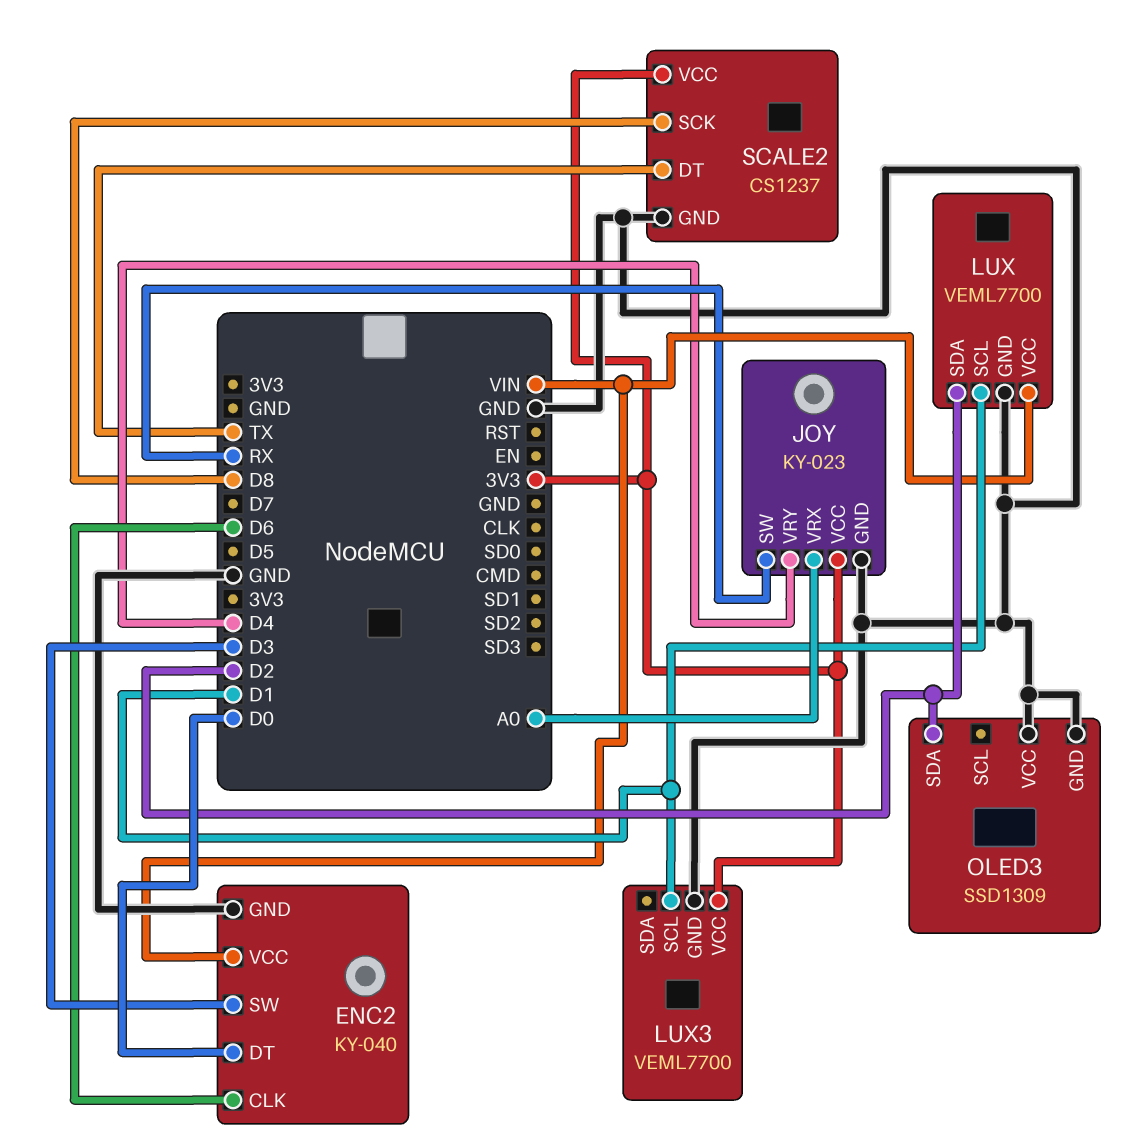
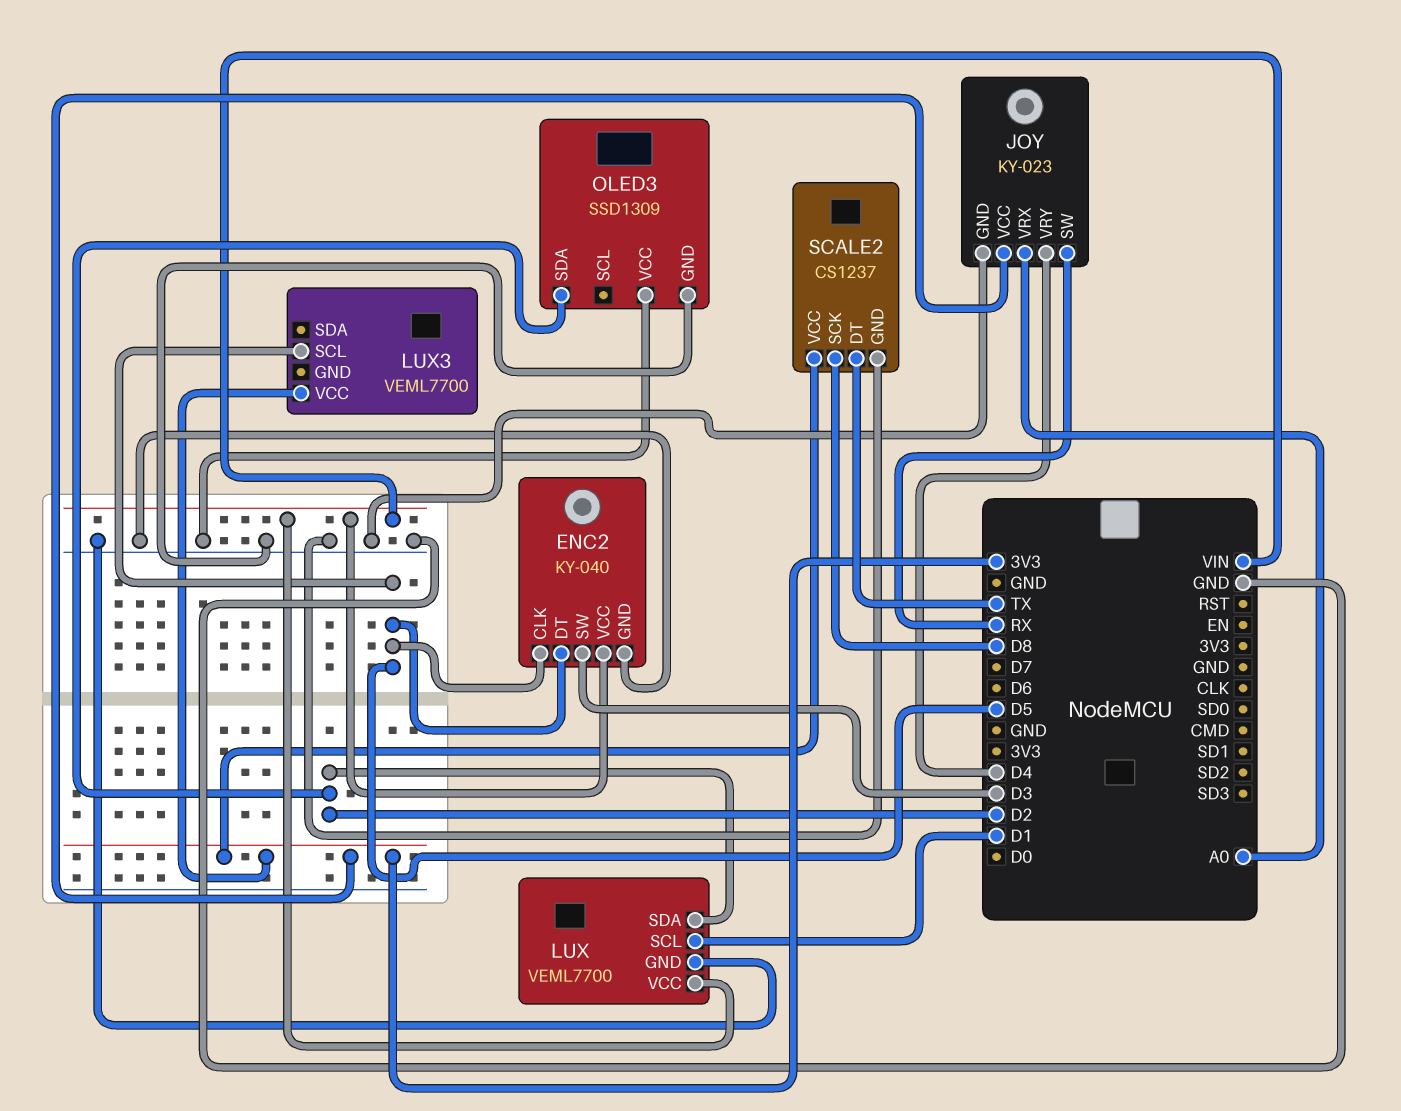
ENC2 pin CLK: D6 -> D5
ENC2 pin DT: D0 -> D5
LUX3 pin GND: GND -> none
LUX3 pin SCL: D1 -> D5

